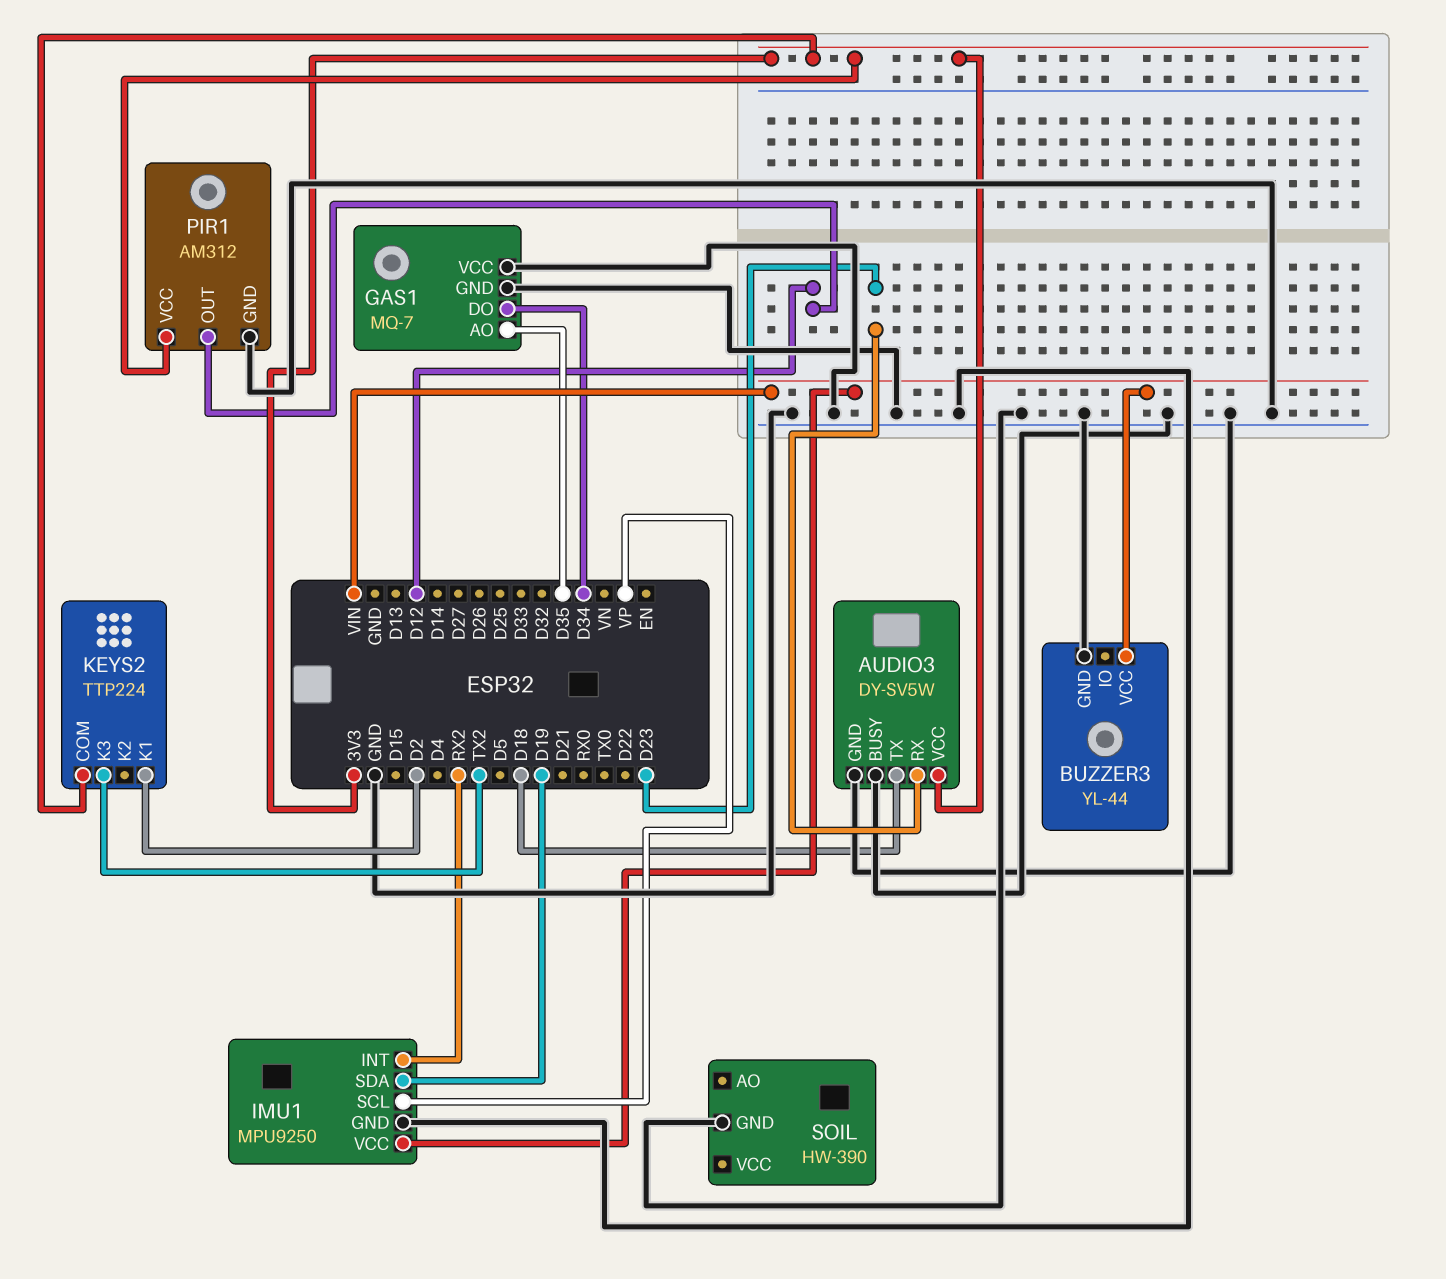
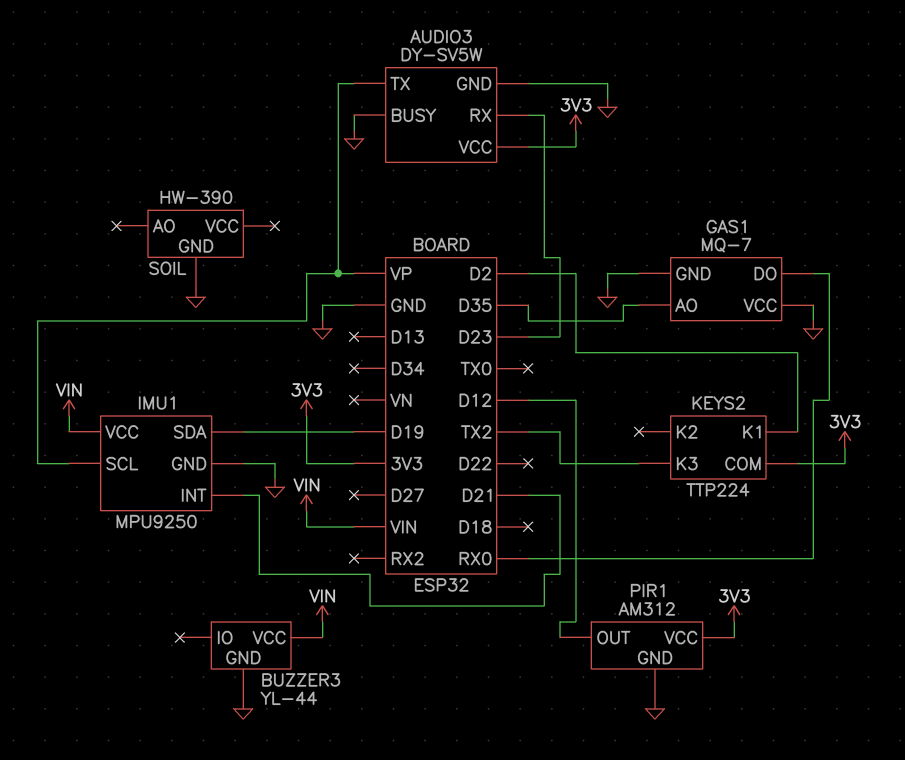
AUDIO3 pin TX: D18 -> VP
GAS1 pin DO: D34 -> RX0
IMU1 pin INT: RX2 -> D21

